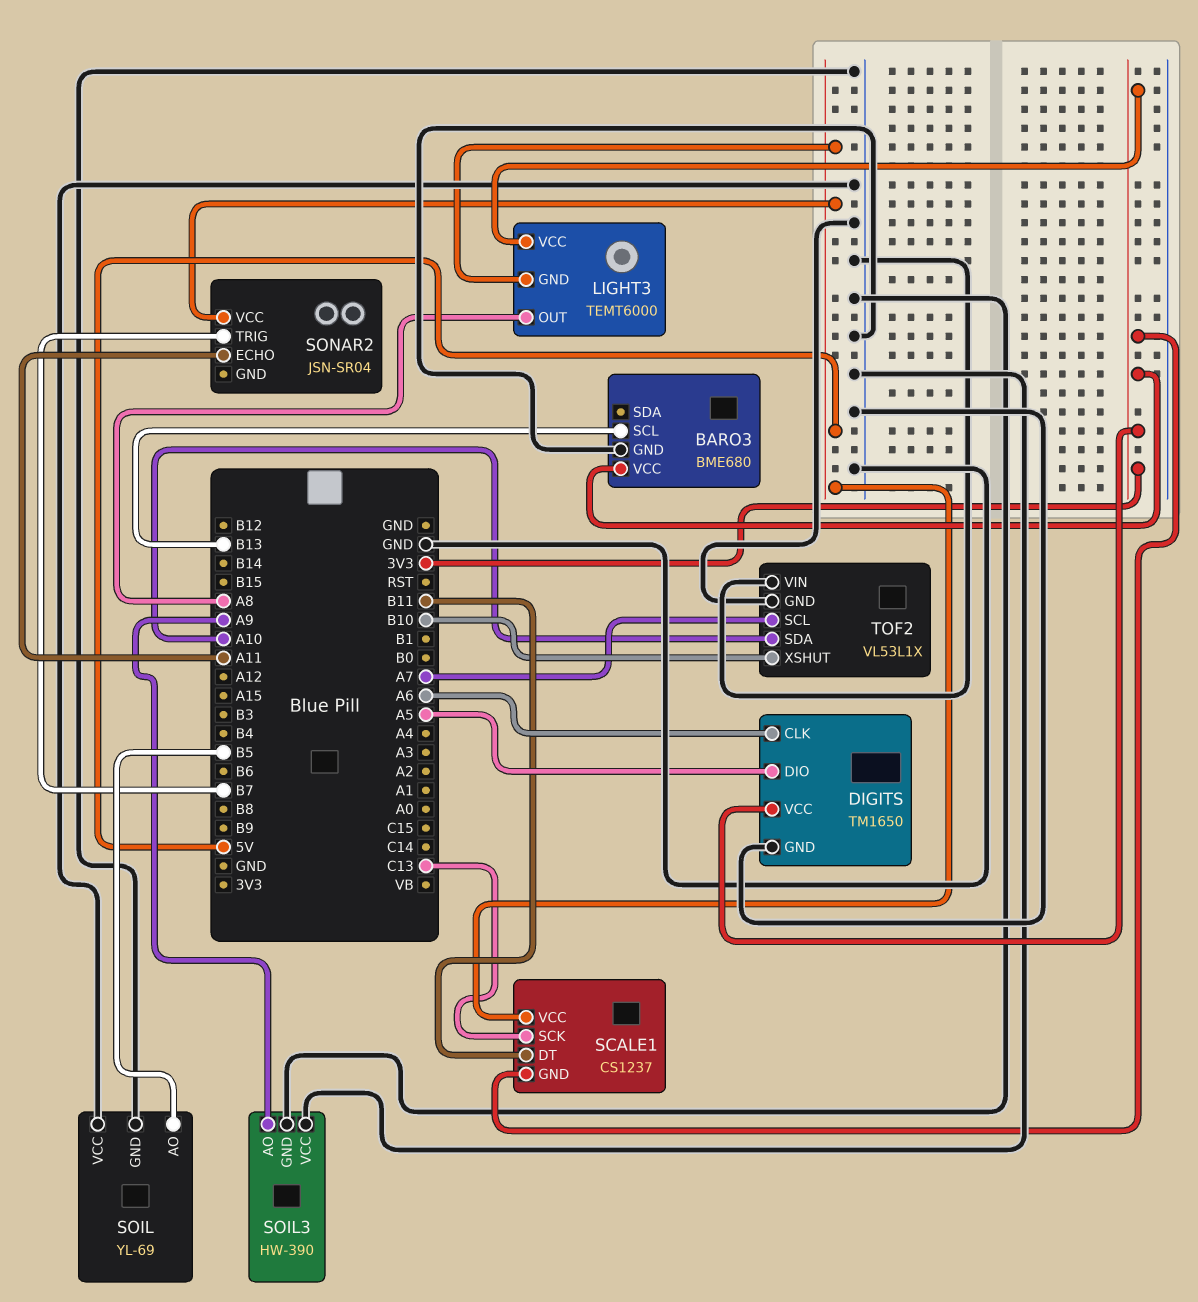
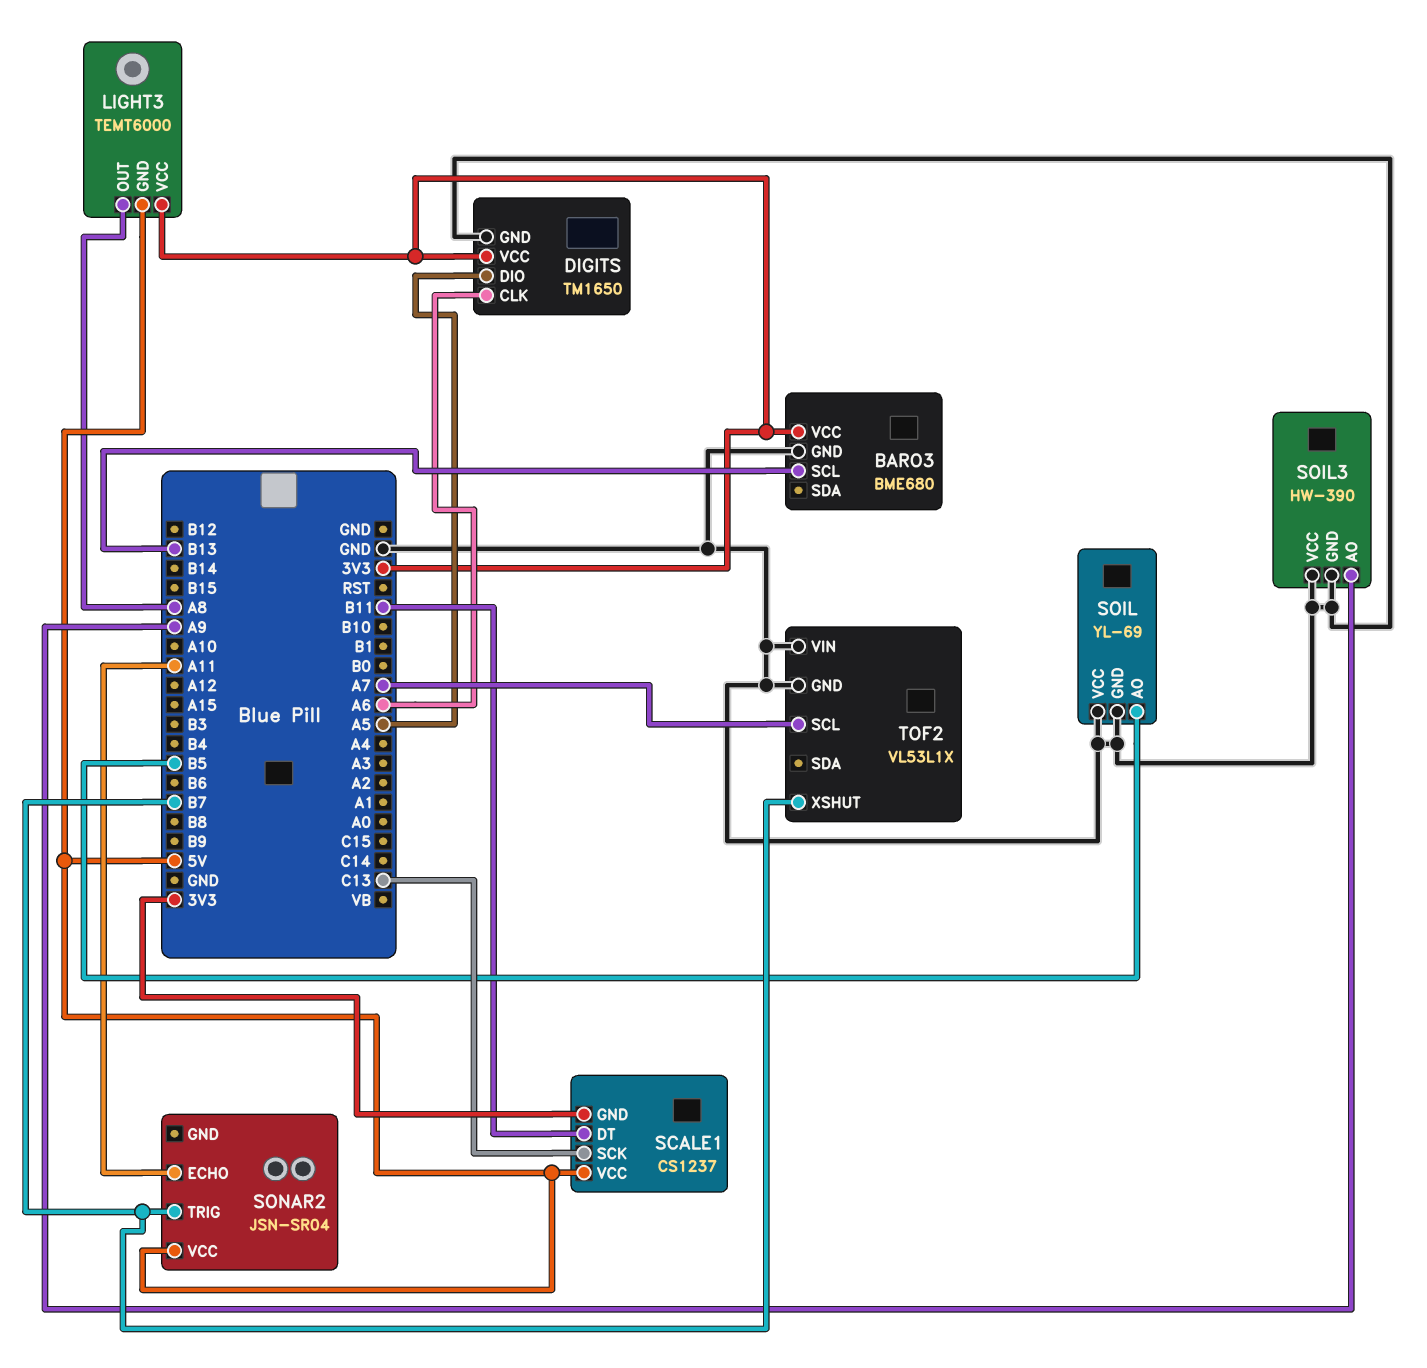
TOF2 pin SDA: A10 -> none
TOF2 pin XSHUT: B10 -> B7

